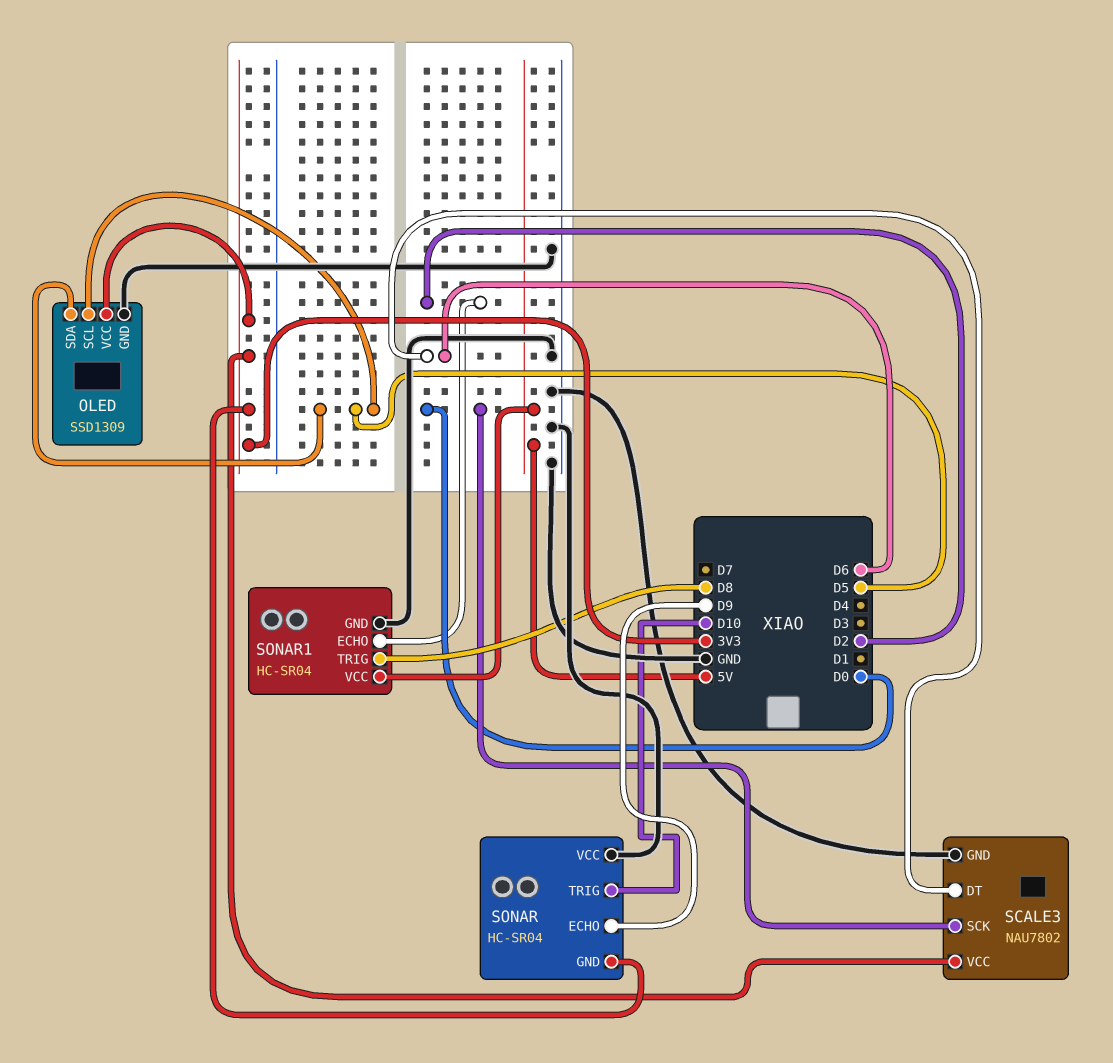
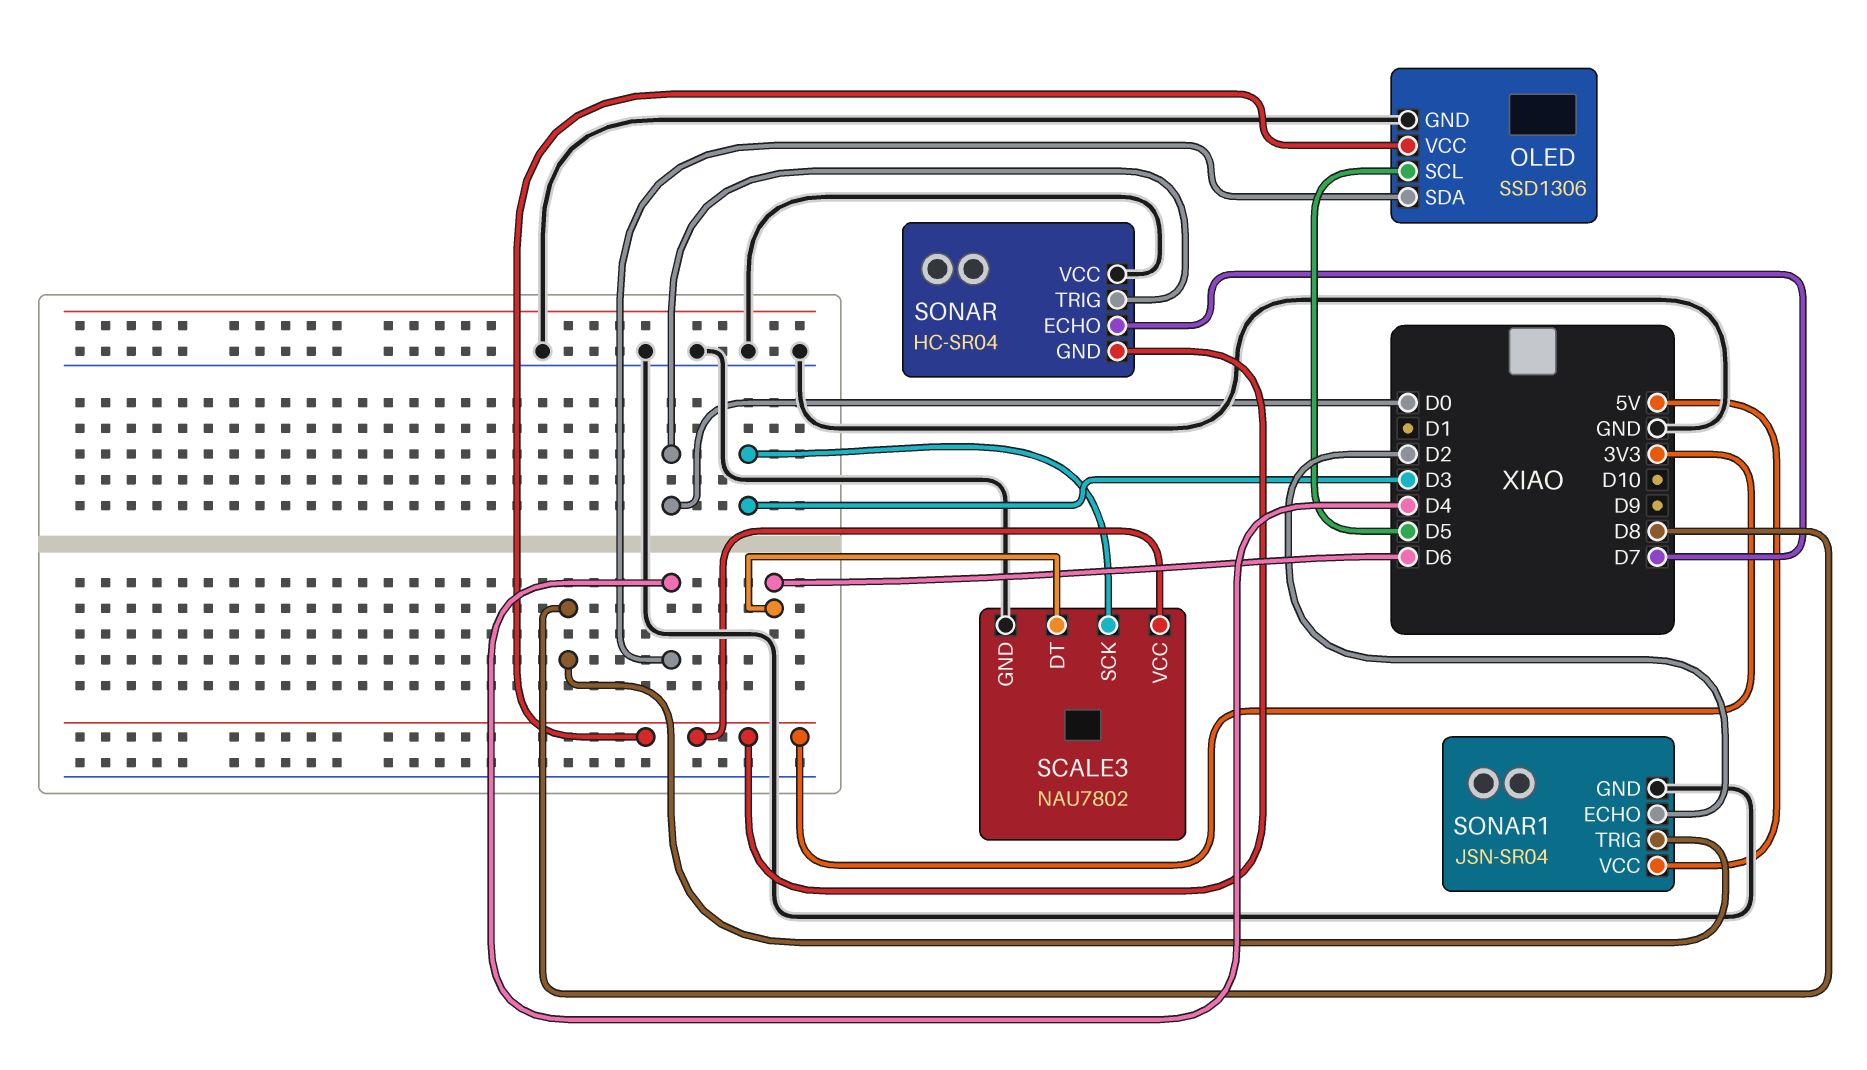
OLED: SSD1309 -> SSD1306
OLED pin SDA: D5 -> D4
SCALE3 pin SCK: D0 -> D3
SONAR pin ECHO: D9 -> D7
SONAR pin TRIG: D10 -> D0
SONAR1: HC-SR04 -> JSN-SR04

